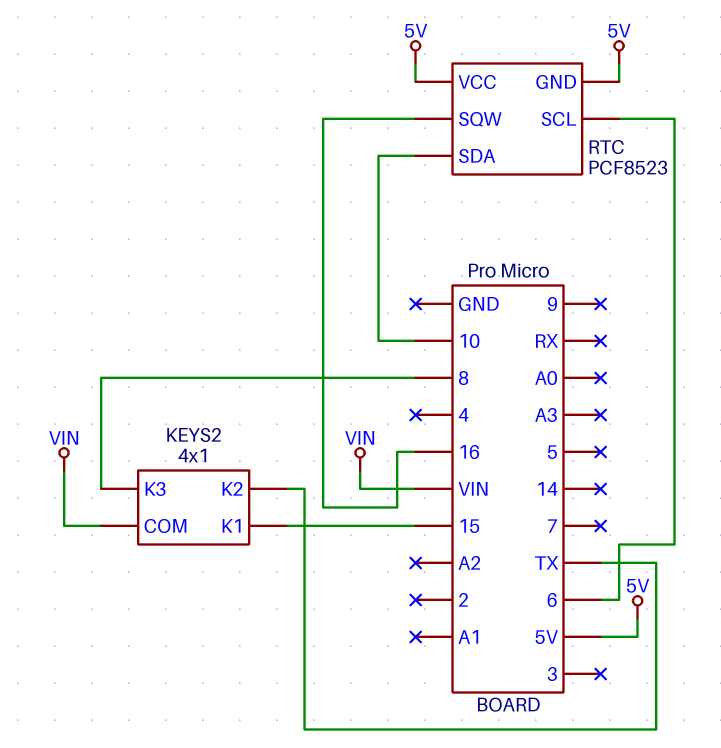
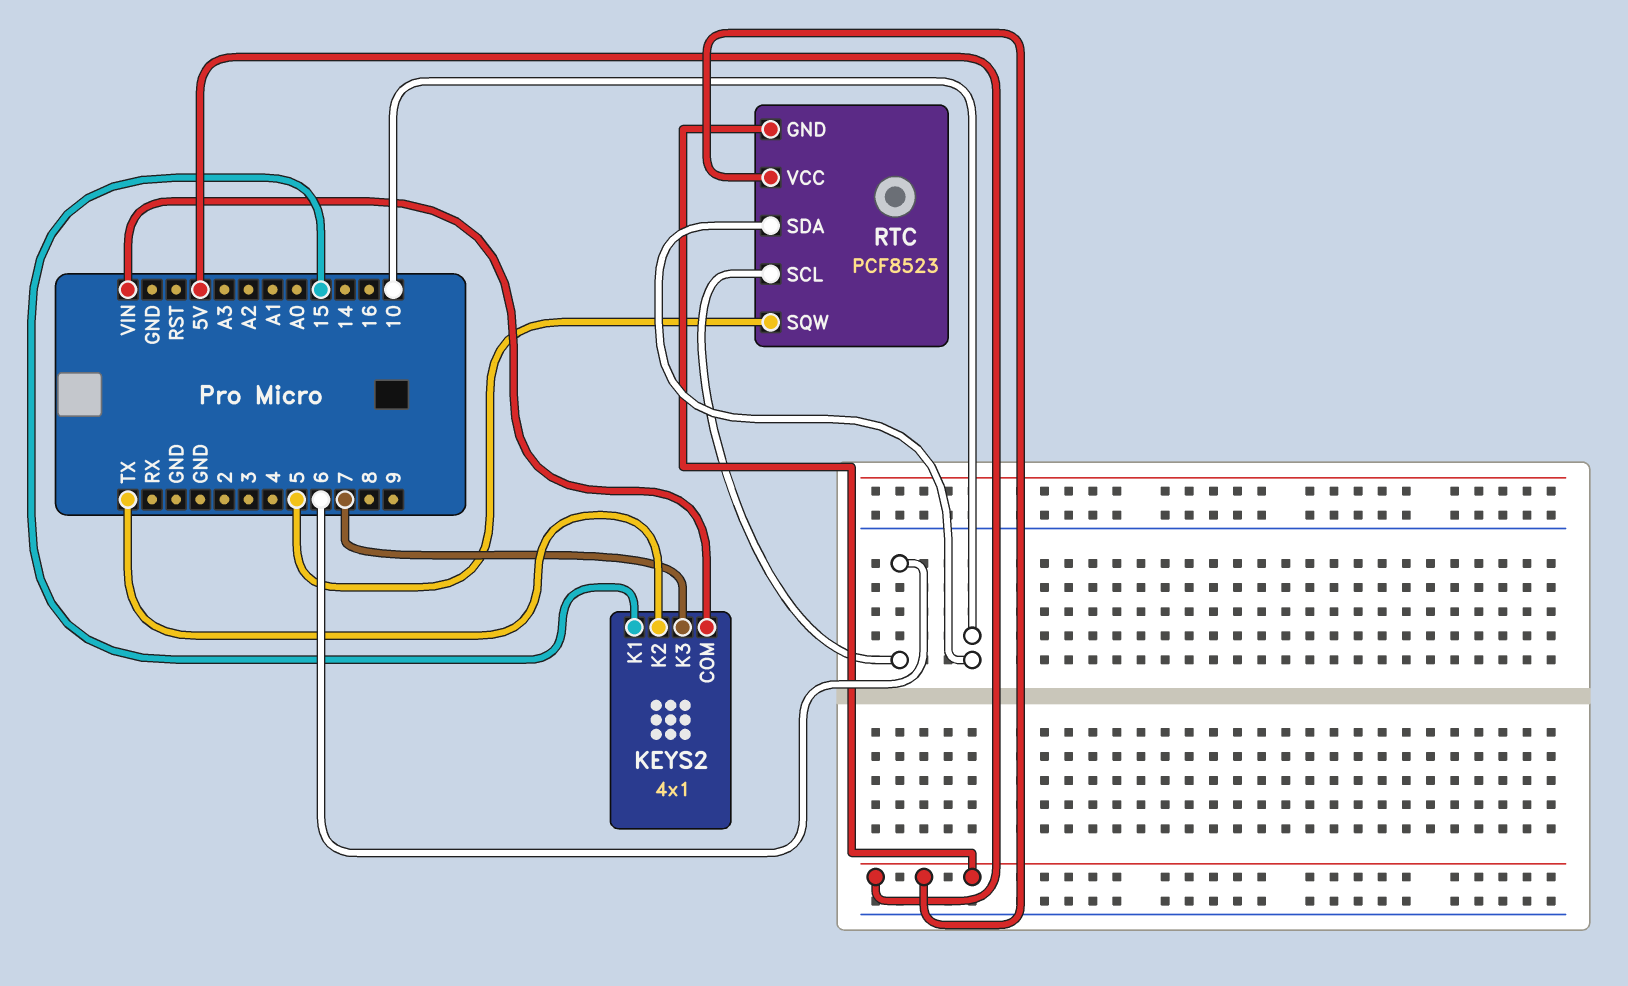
KEYS2 pin K3: 8 -> 7
RTC pin SQW: 16 -> 5

